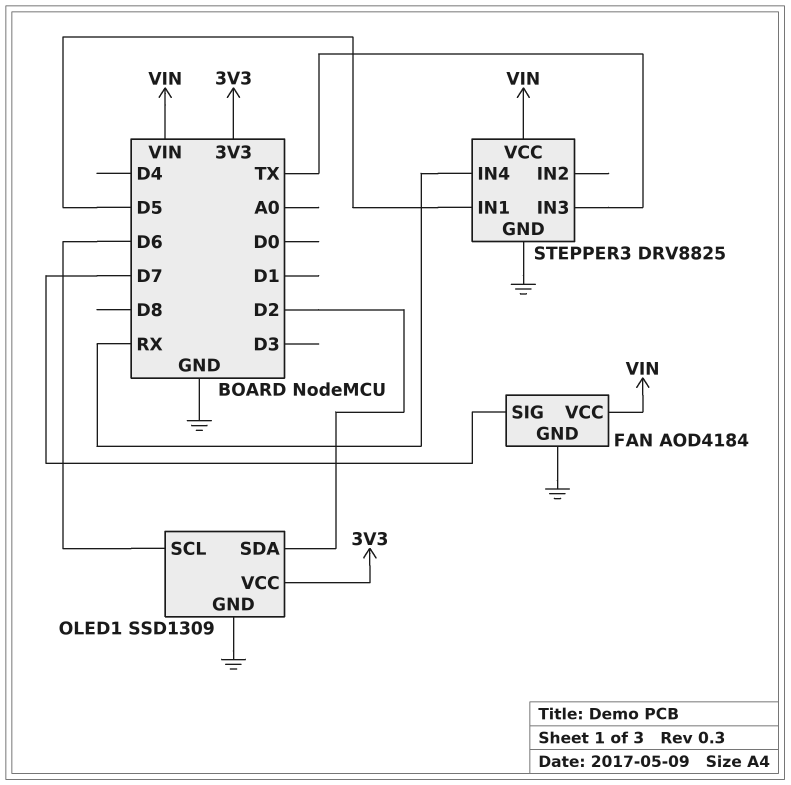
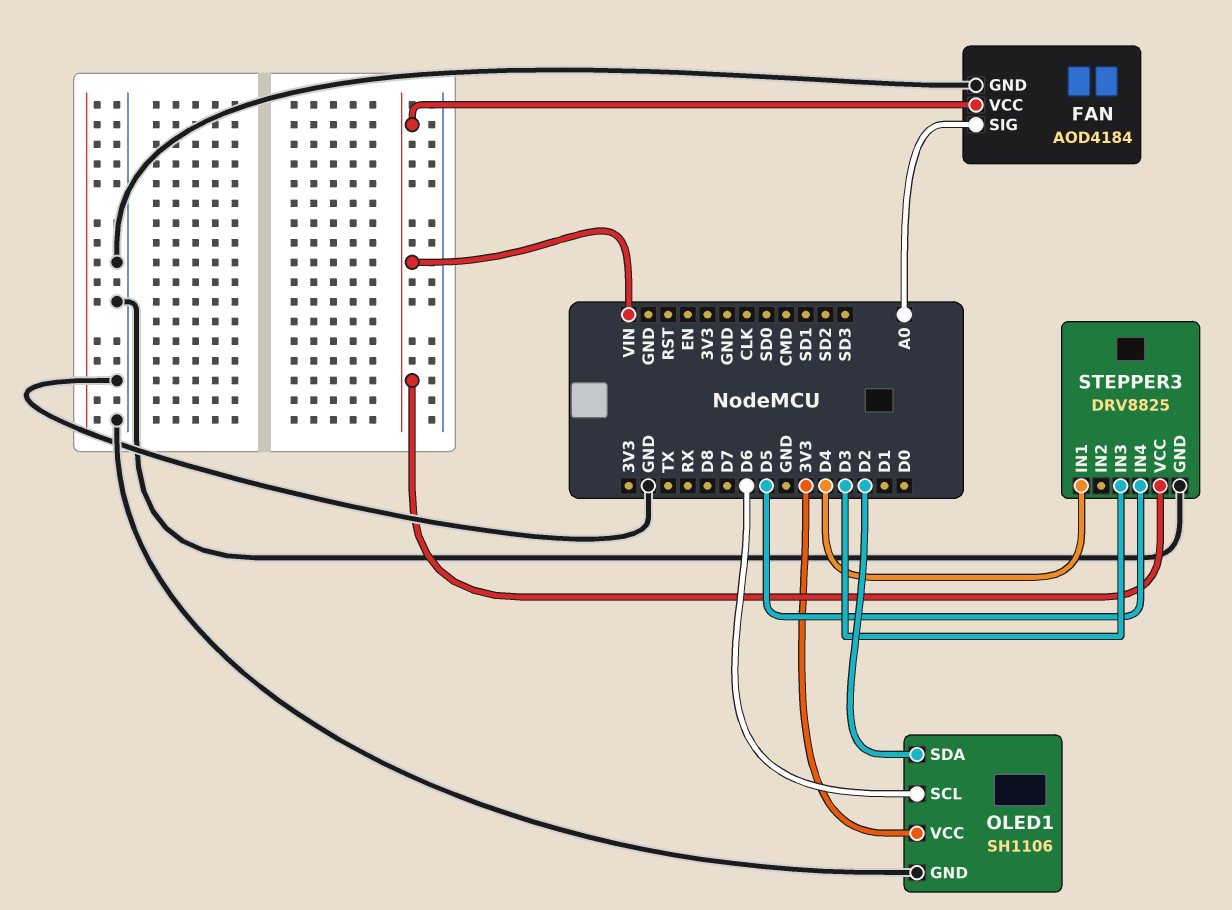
FAN pin SIG: D7 -> A0
OLED1: SSD1309 -> SH1106
STEPPER3 pin IN1: D5 -> D4
STEPPER3 pin IN3: TX -> D3
STEPPER3 pin IN4: RX -> D5

